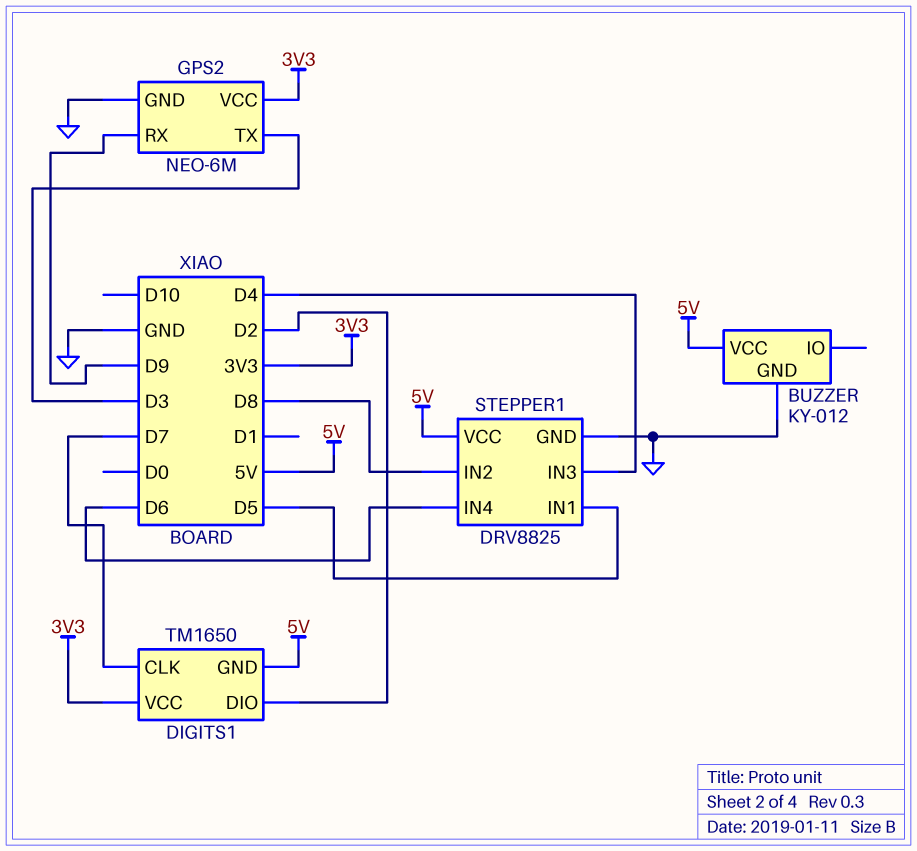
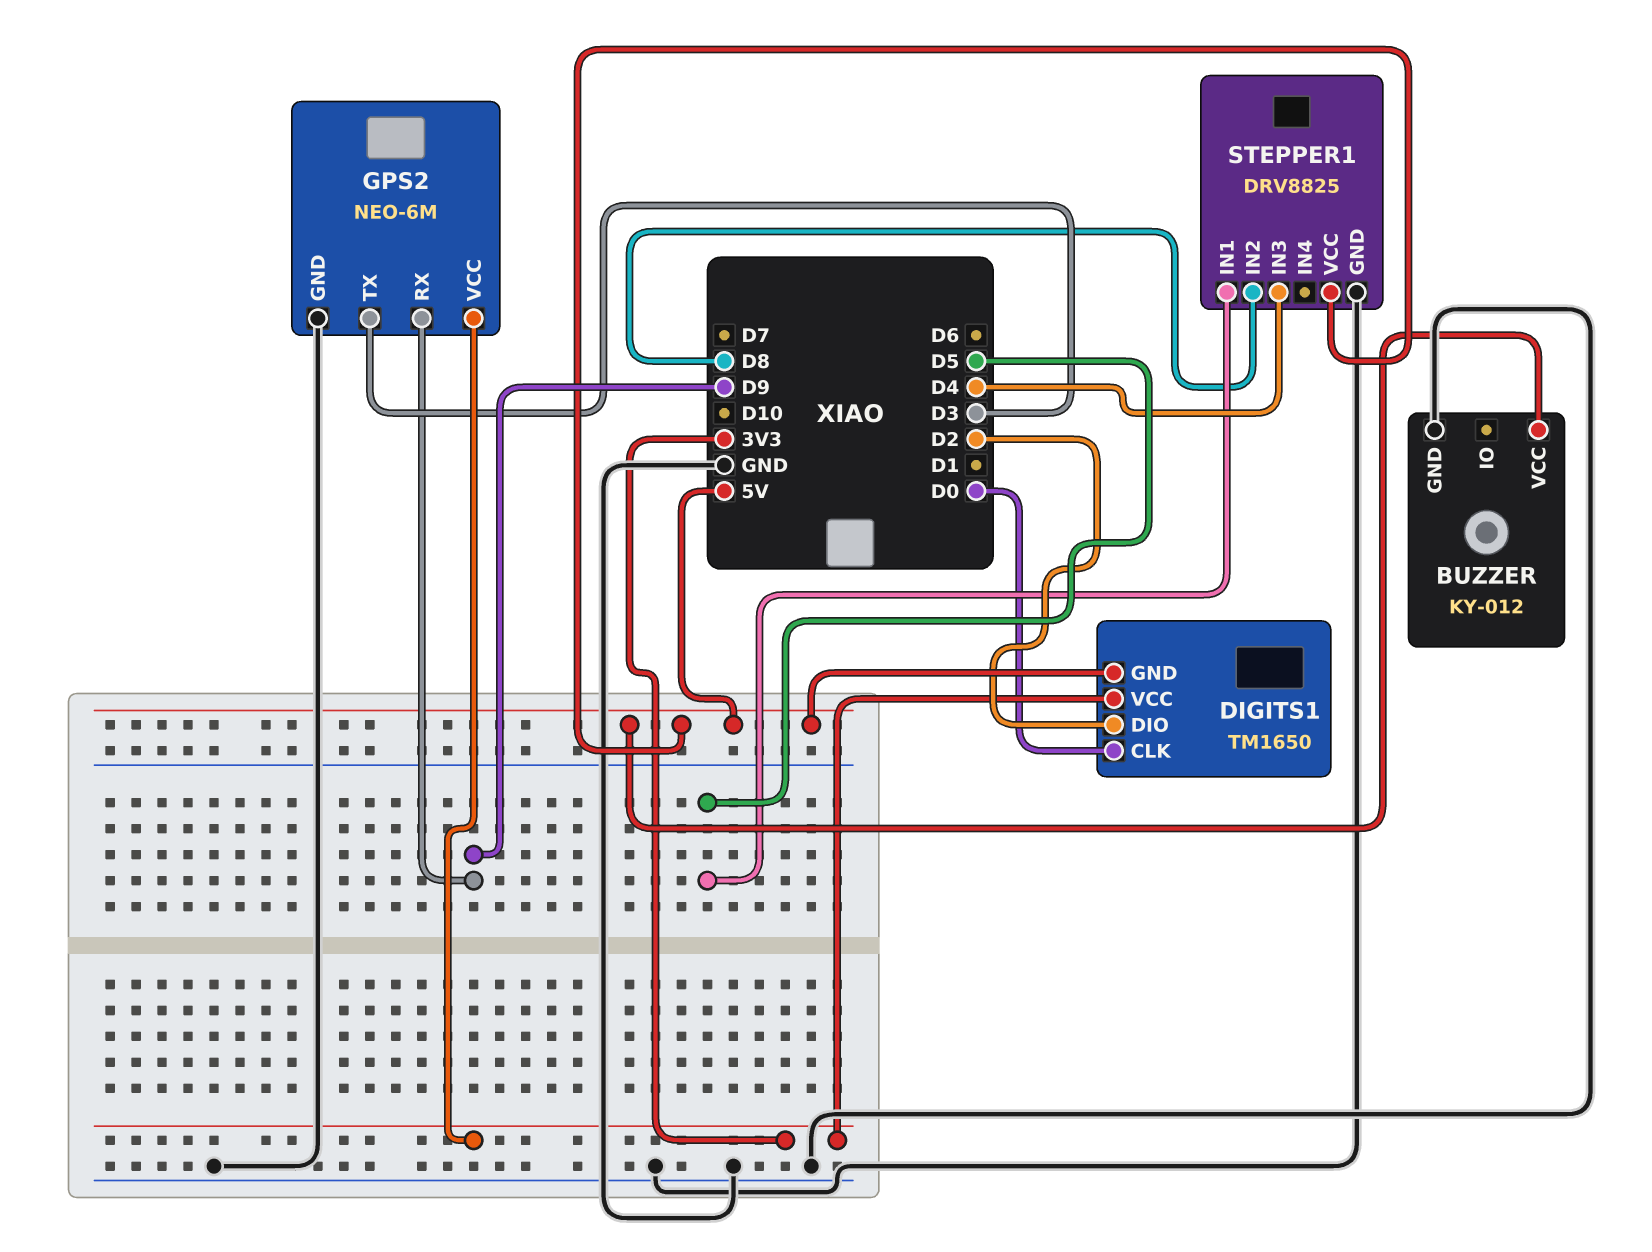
DIGITS1 pin CLK: D7 -> D0
STEPPER1 pin IN4: D6 -> none

